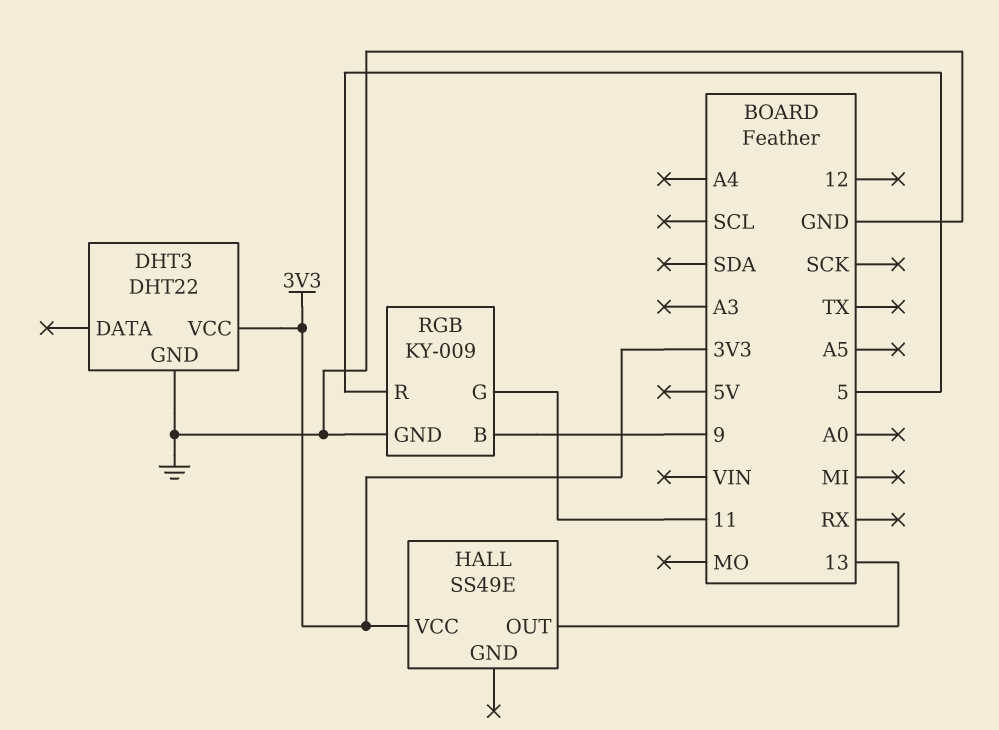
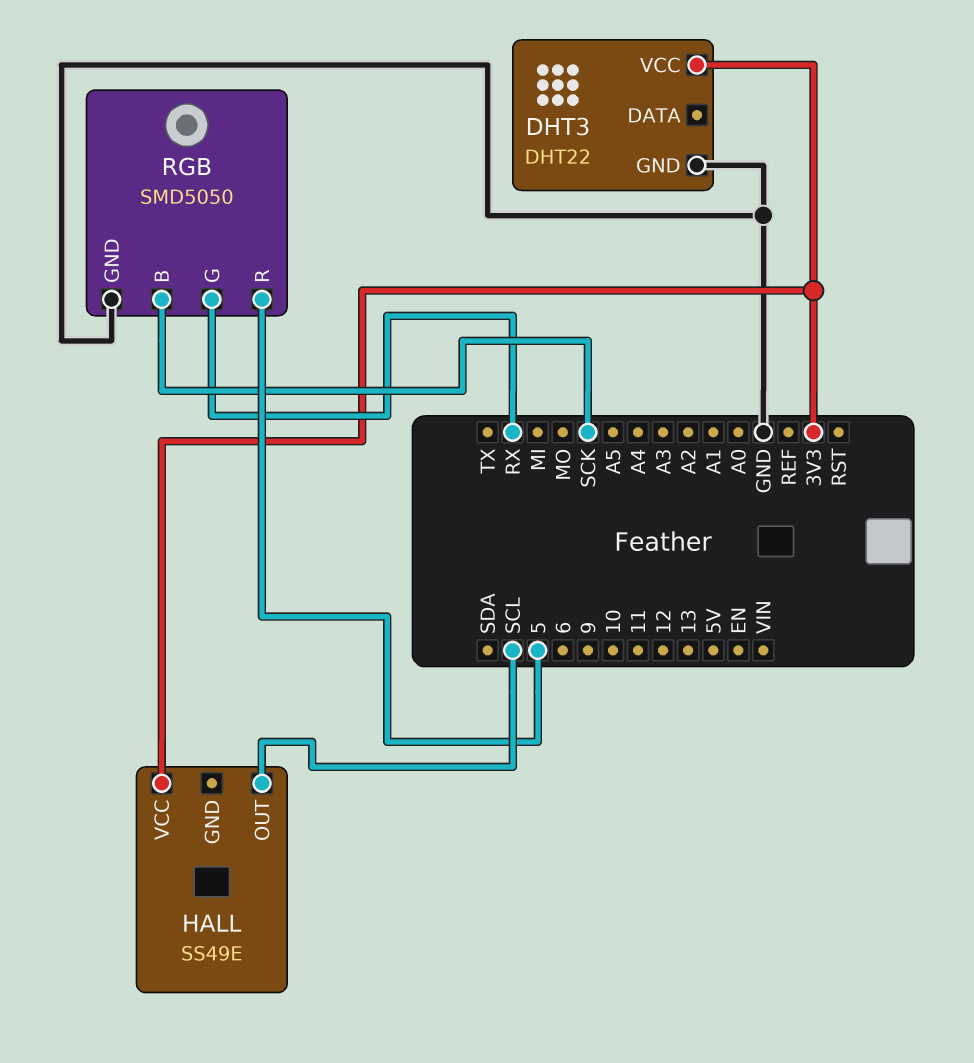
HALL pin OUT: 13 -> SCL
RGB: KY-009 -> SMD5050
RGB pin B: 9 -> SCK
RGB pin G: 11 -> RX

